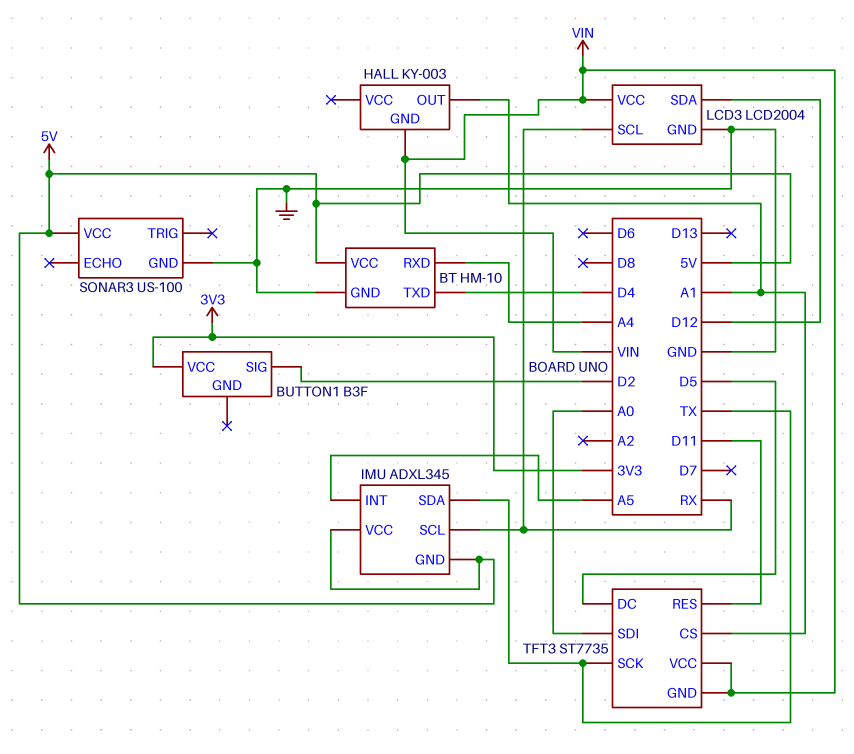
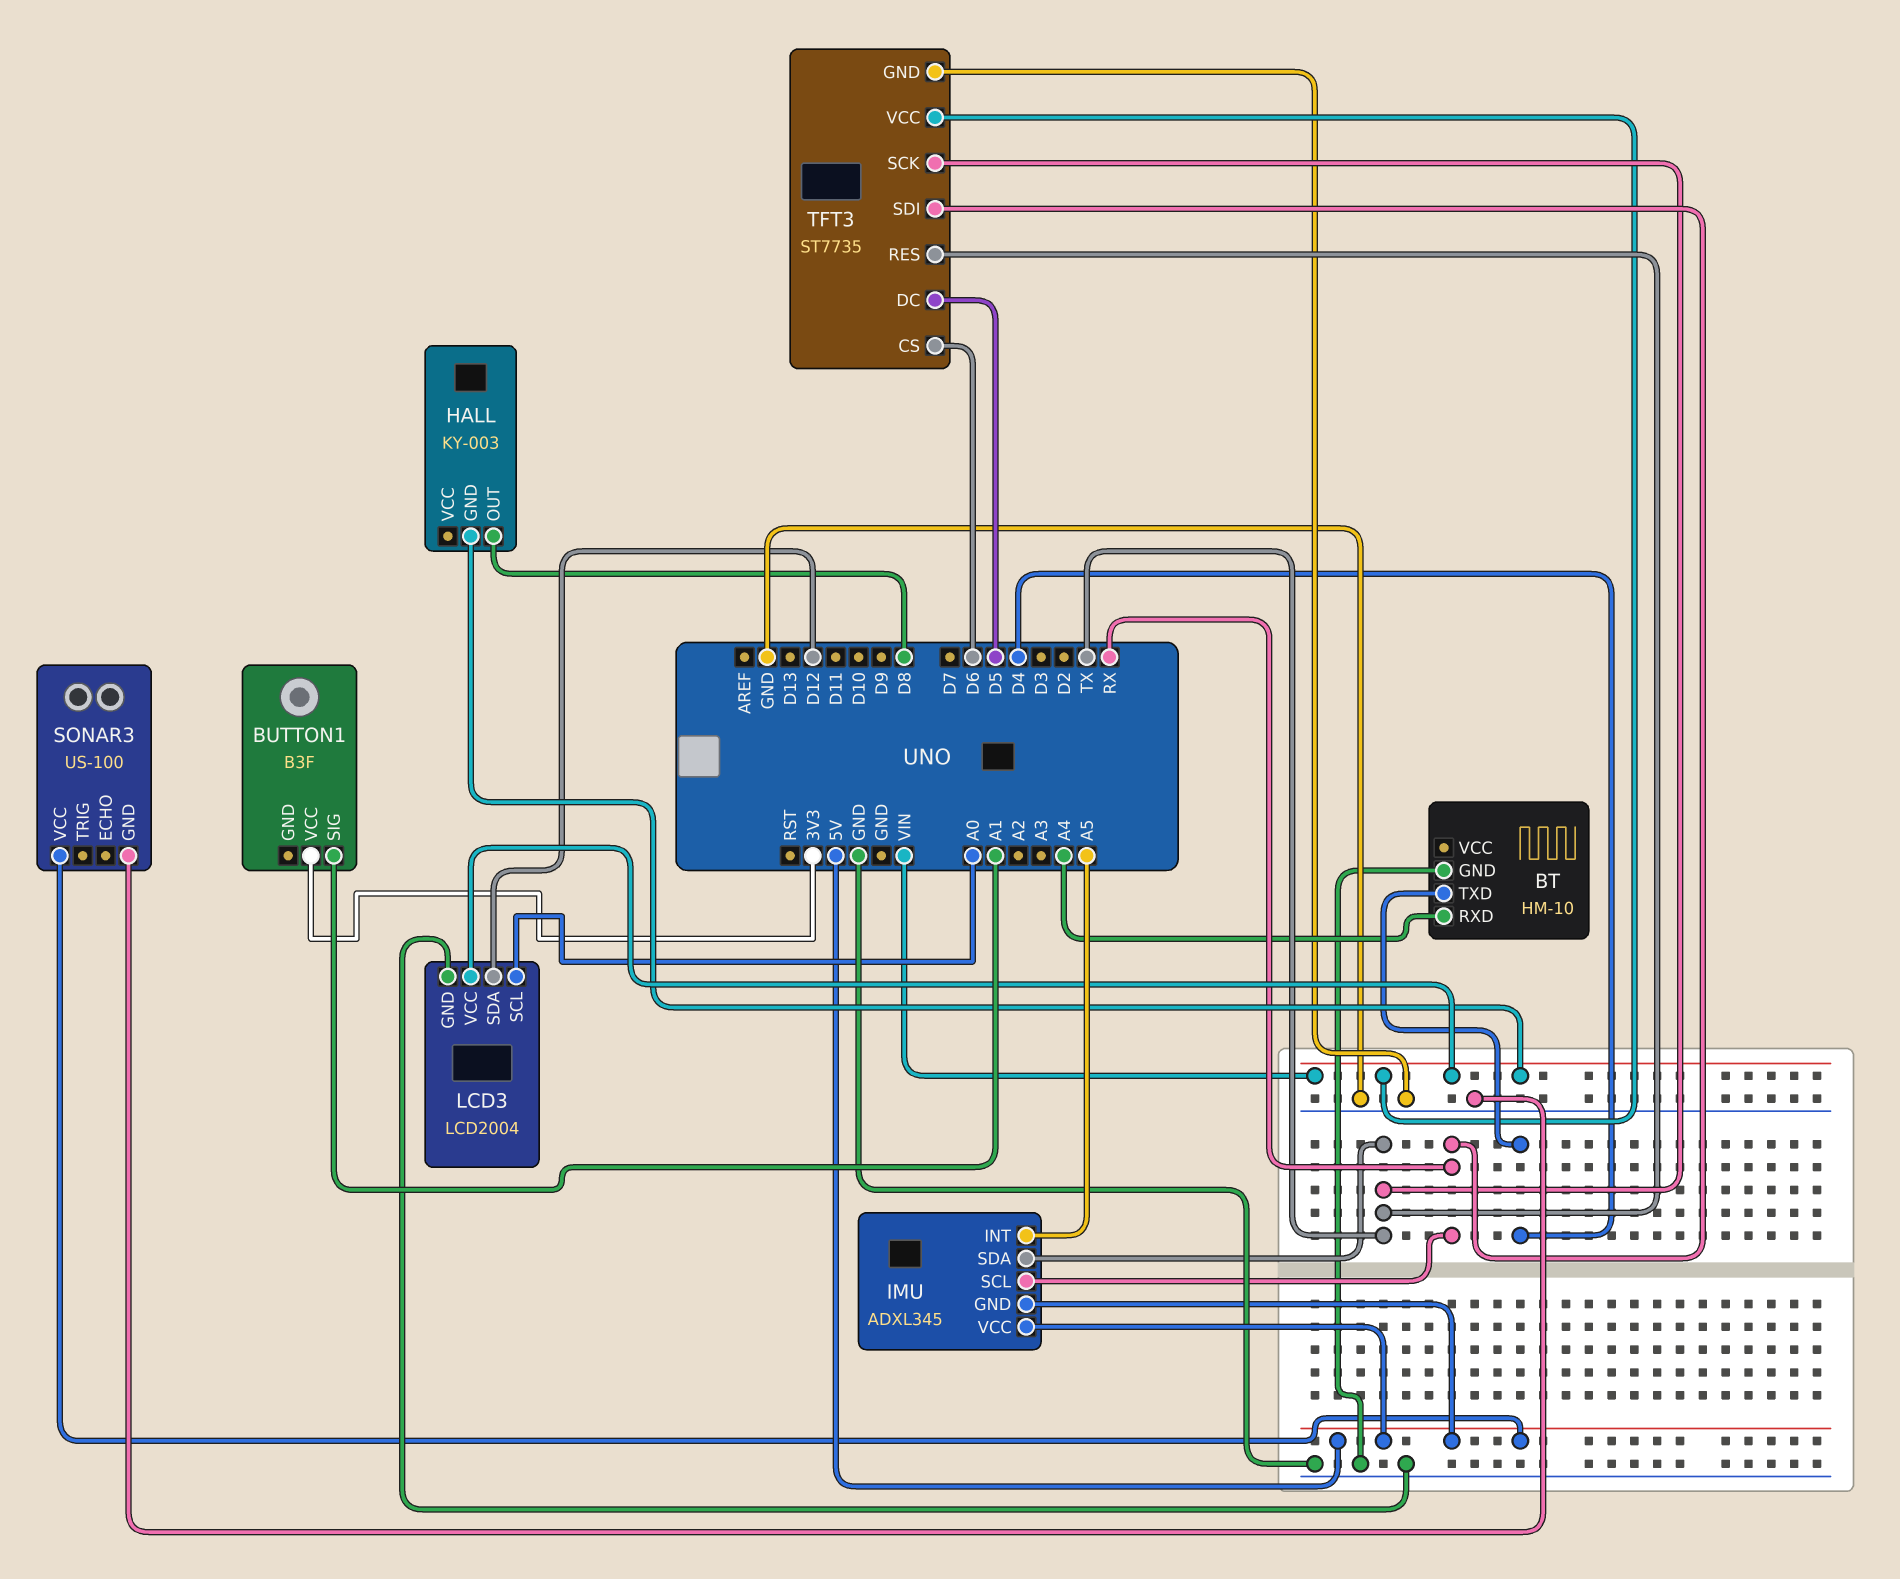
BT pin VCC: 5V -> none
BUTTON1 pin SIG: D2 -> A1
HALL pin OUT: A1 -> D8
LCD3 pin SCL: RX -> A0
TFT3 pin CS: A1 -> D6
TFT3 pin GND: VIN -> GND
TFT3 pin RES: D11 -> TX
TFT3 pin SDI: A0 -> RX

